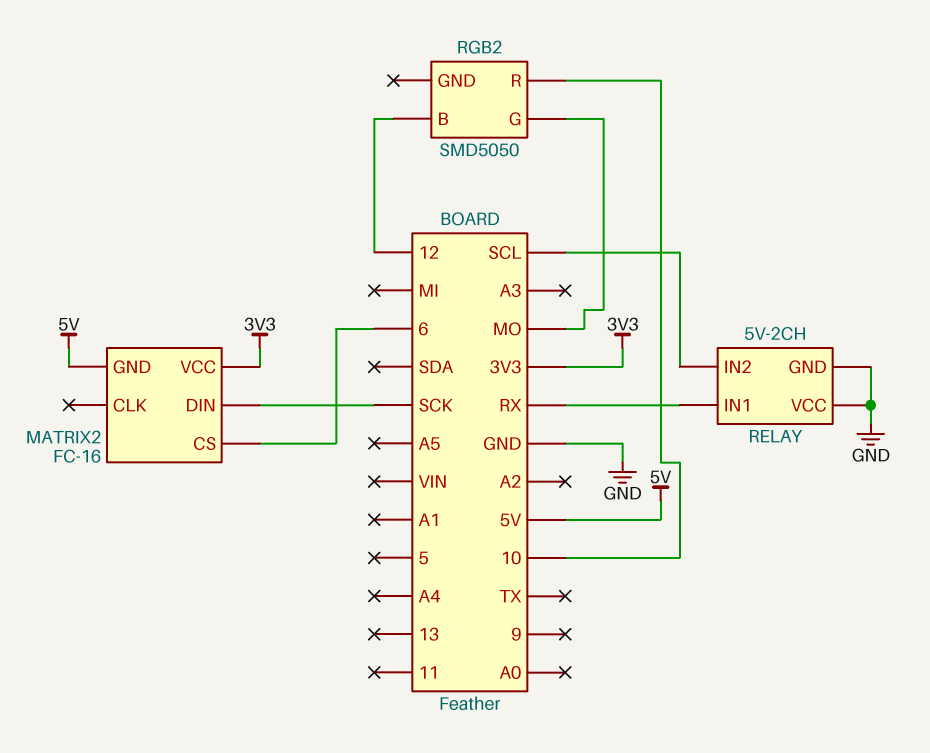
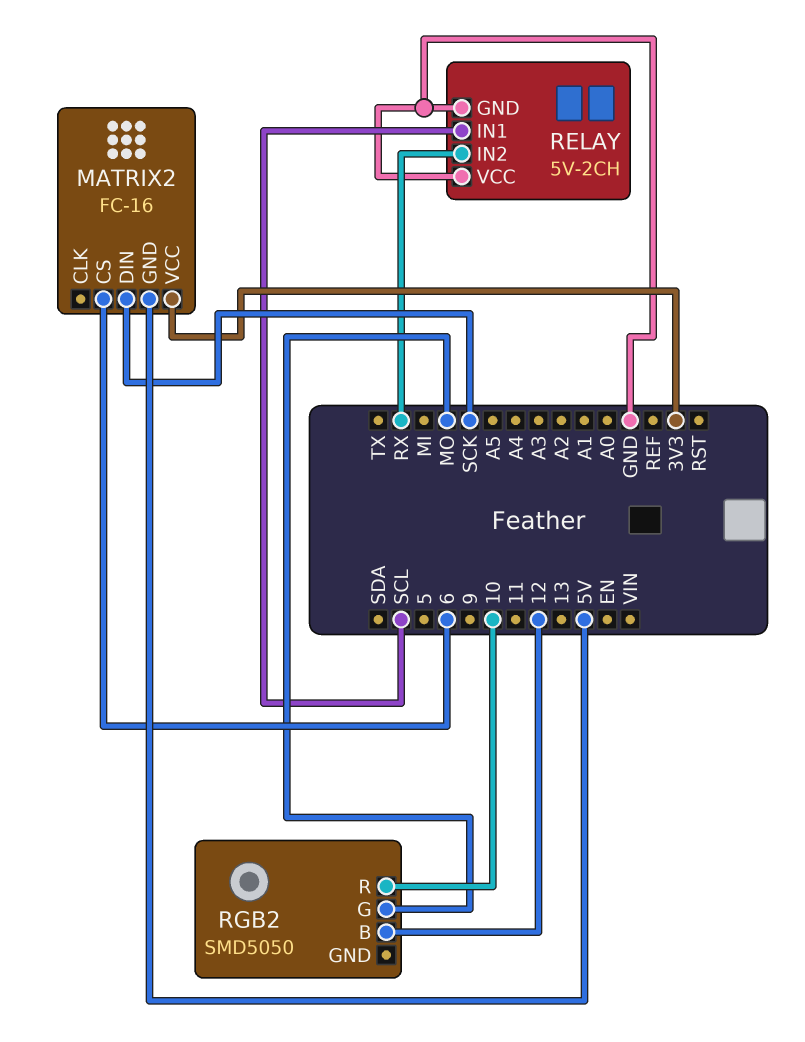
RELAY pin IN1: RX -> SCL
RELAY pin IN2: SCL -> RX

